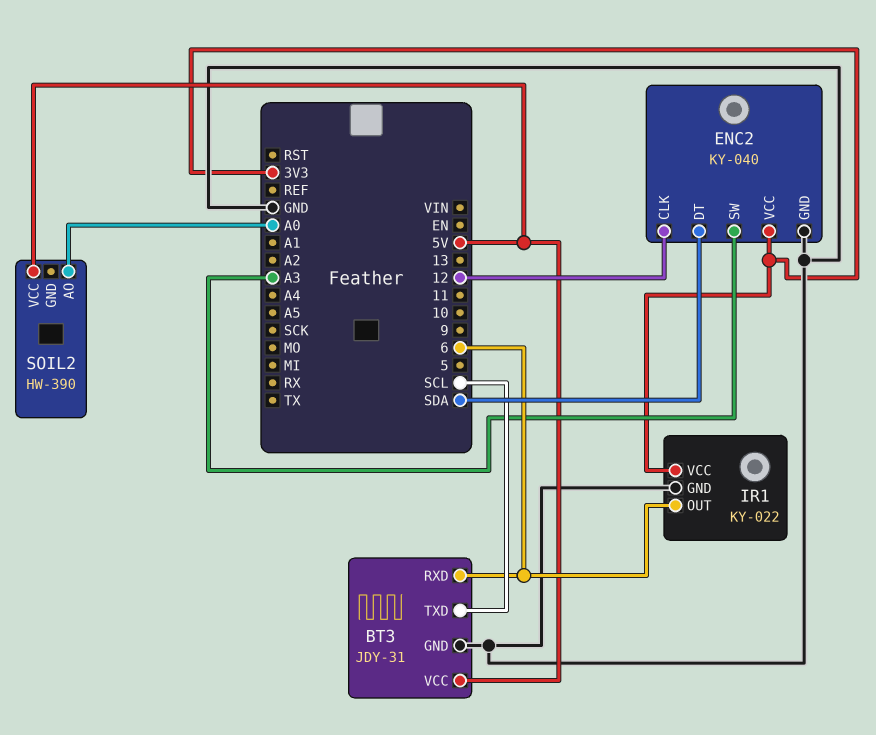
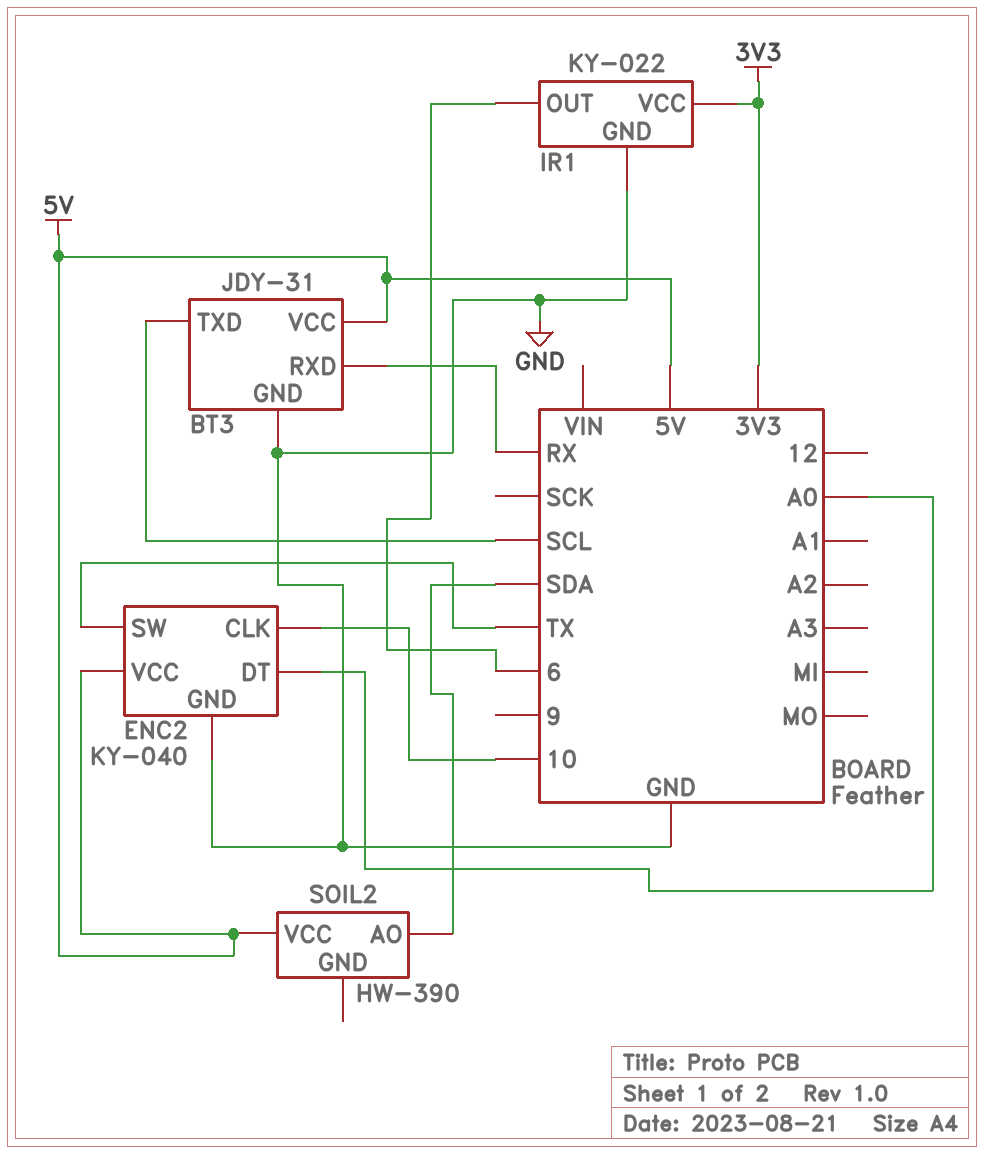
BT3 pin RXD: 6 -> RX
ENC2 pin CLK: 12 -> 10
ENC2 pin DT: SDA -> A0
ENC2 pin SW: A3 -> TX
ENC2 pin VCC: 3V3 -> 5V
SOIL2 pin AO: A0 -> SDA

